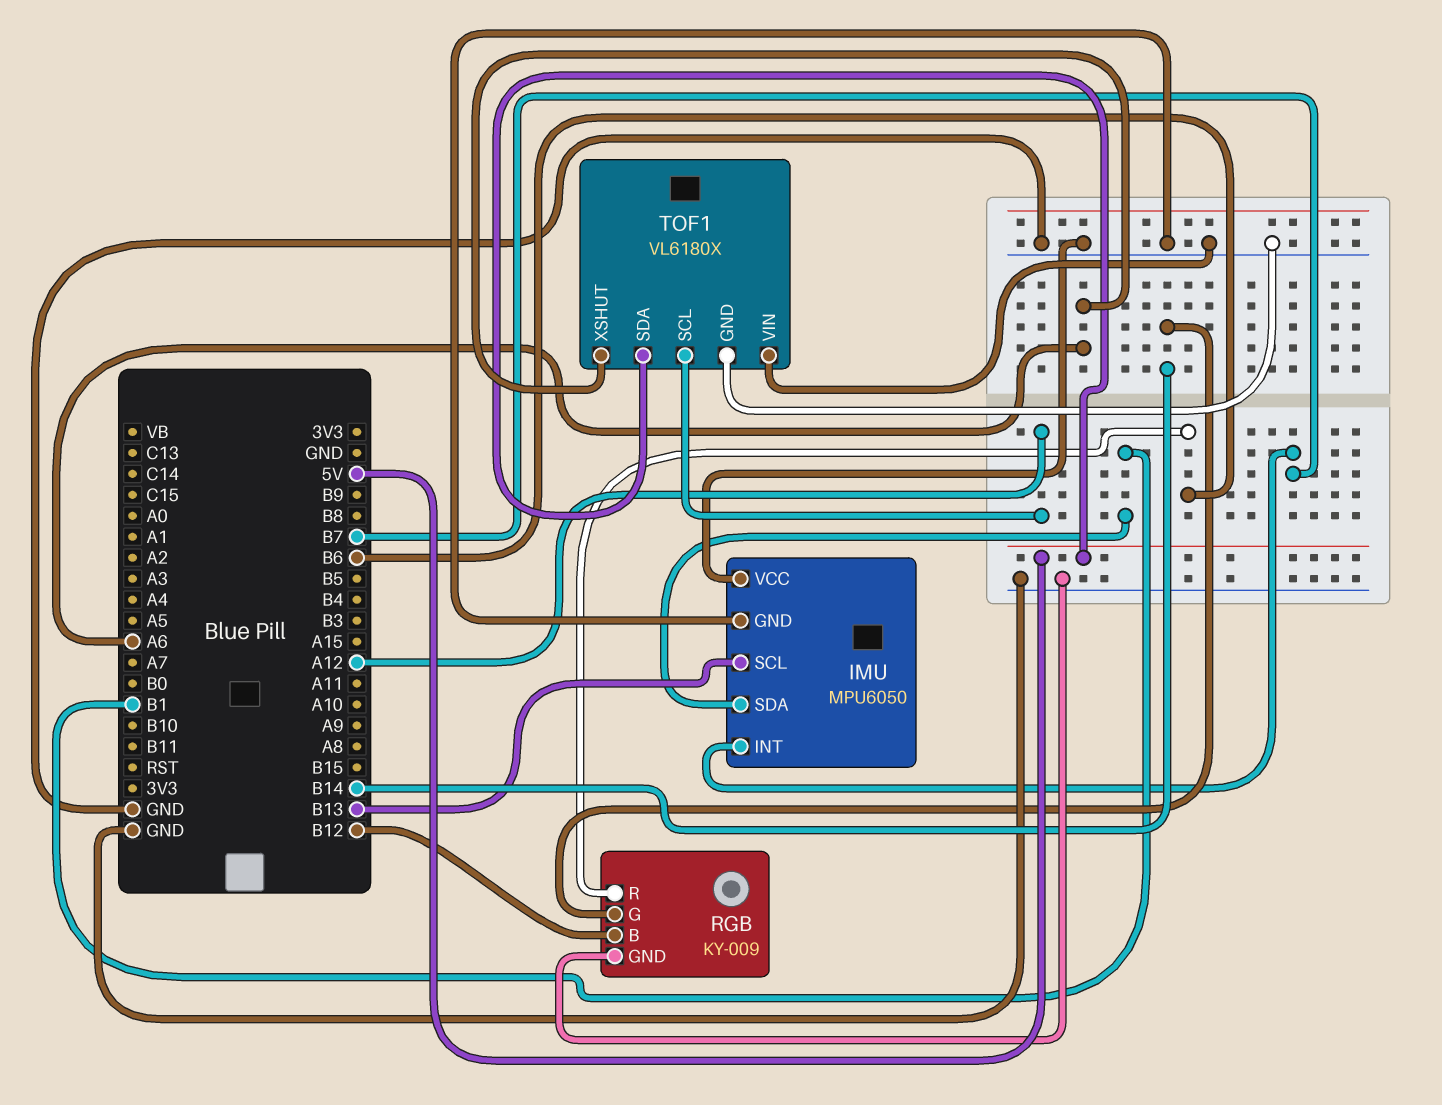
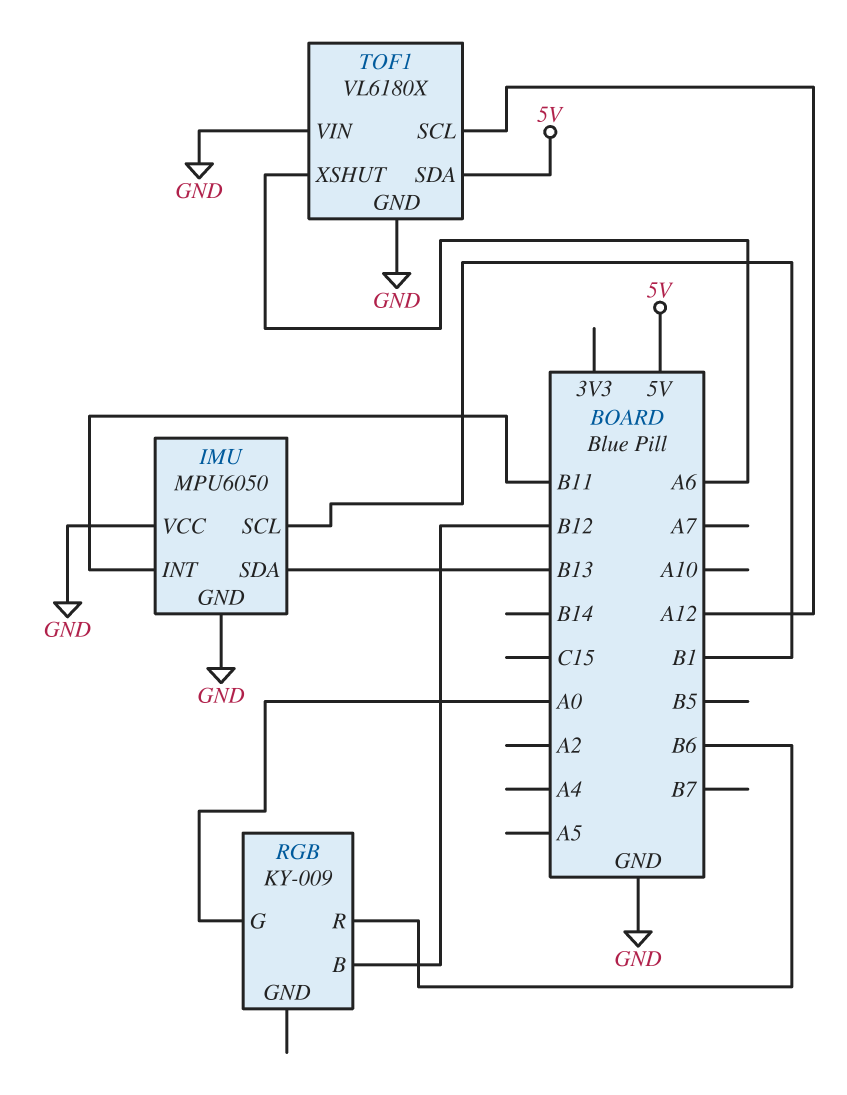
IMU pin INT: B7 -> B11
IMU pin SCL: B13 -> B1
IMU pin SDA: B1 -> B13
RGB pin G: B14 -> A0
RGB pin GND: GND -> none

